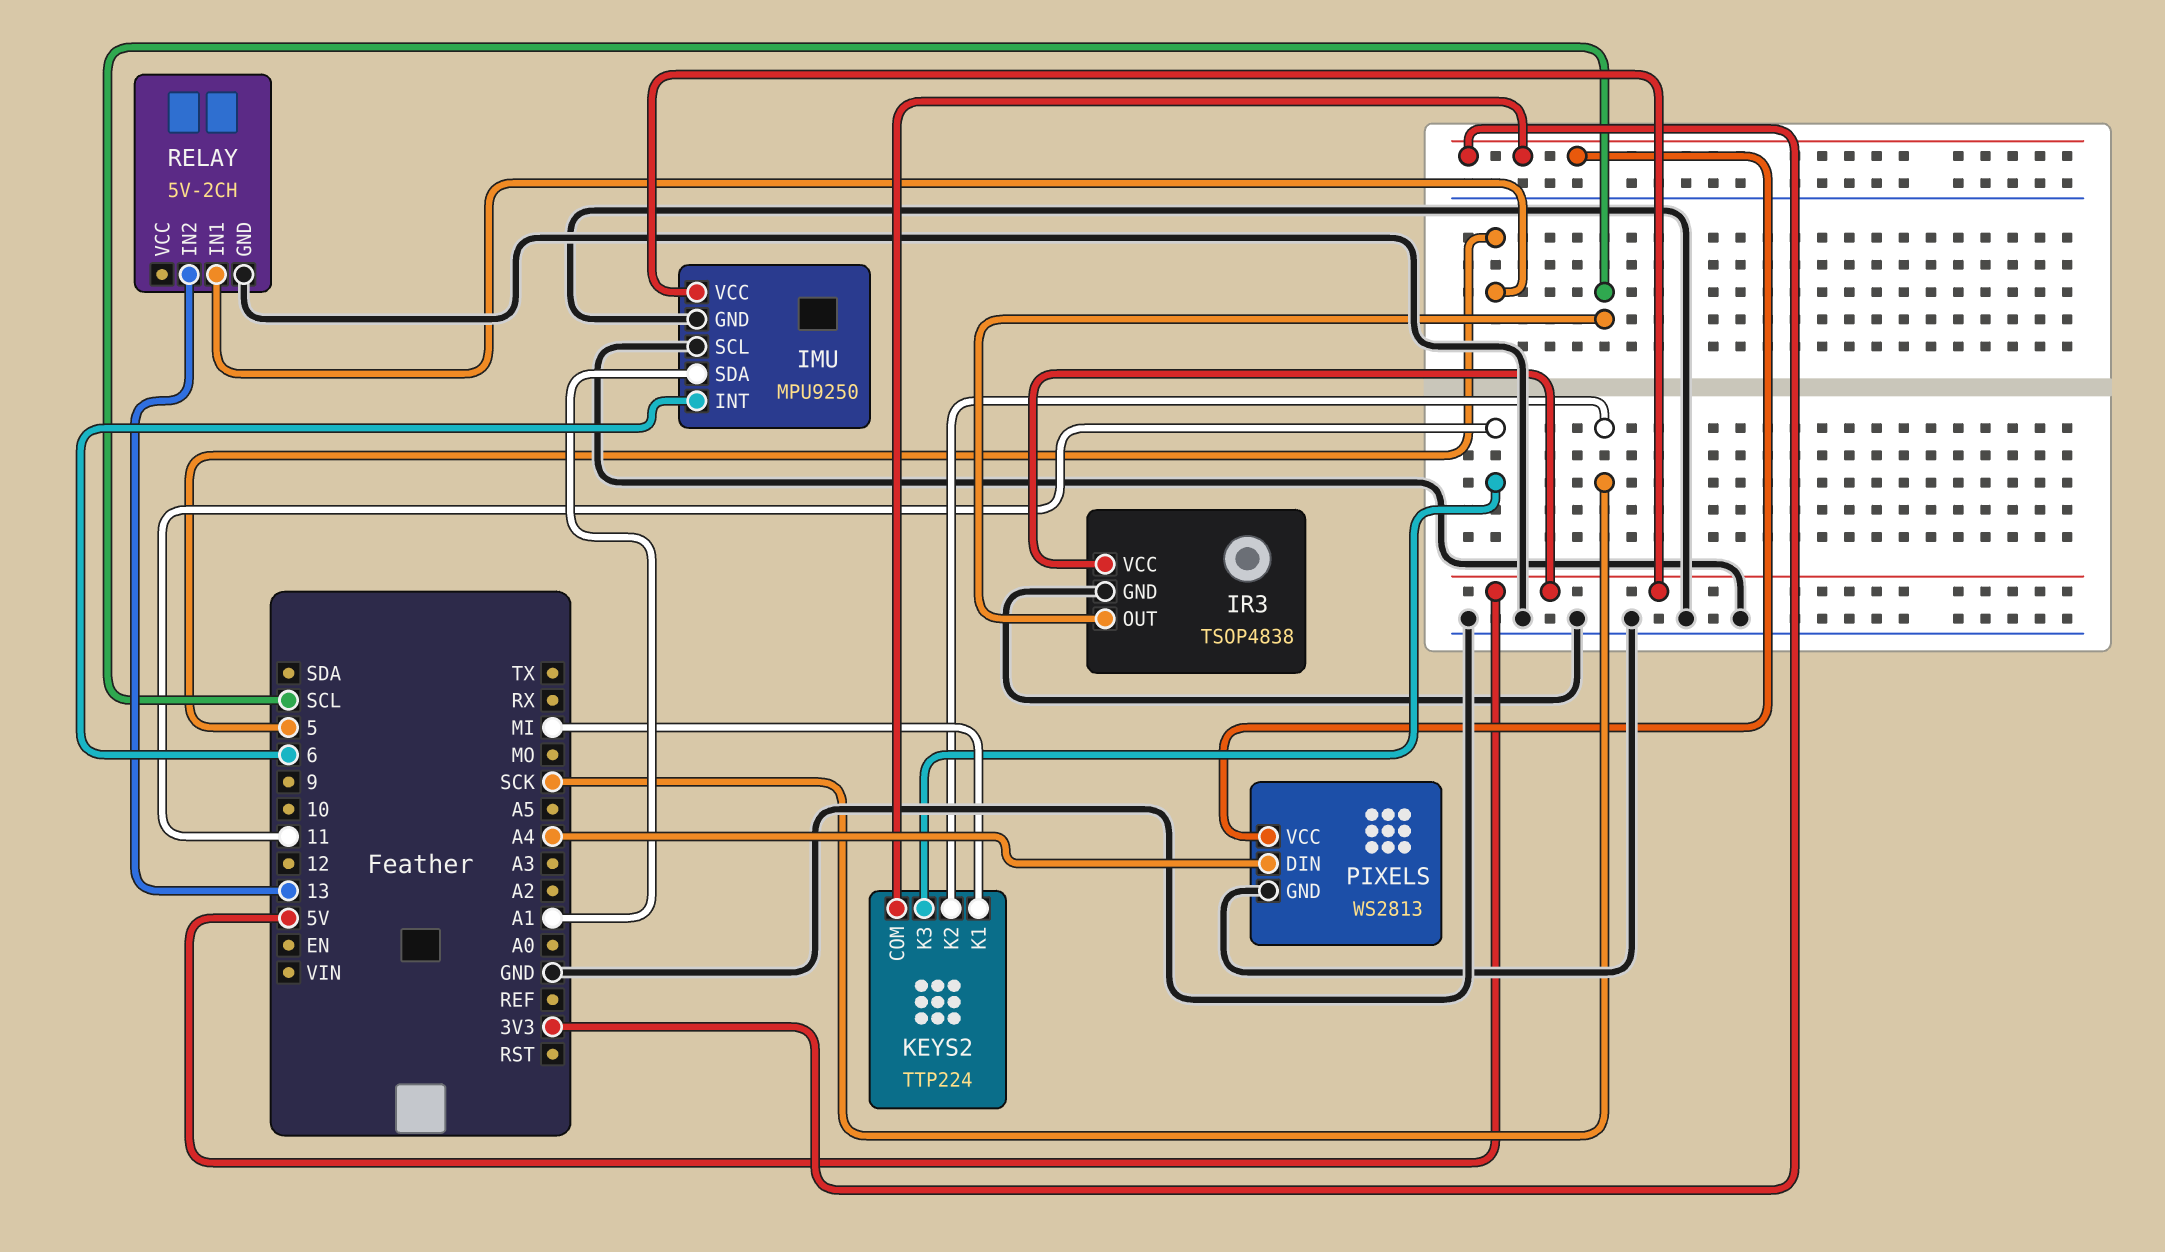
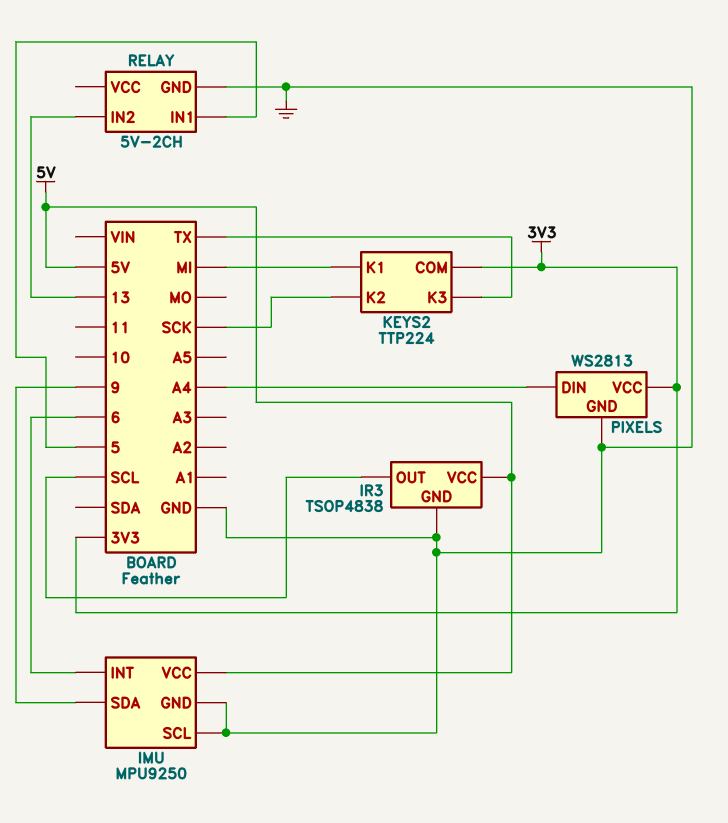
IMU pin SDA: A1 -> 9
KEYS2 pin K3: 11 -> TX

